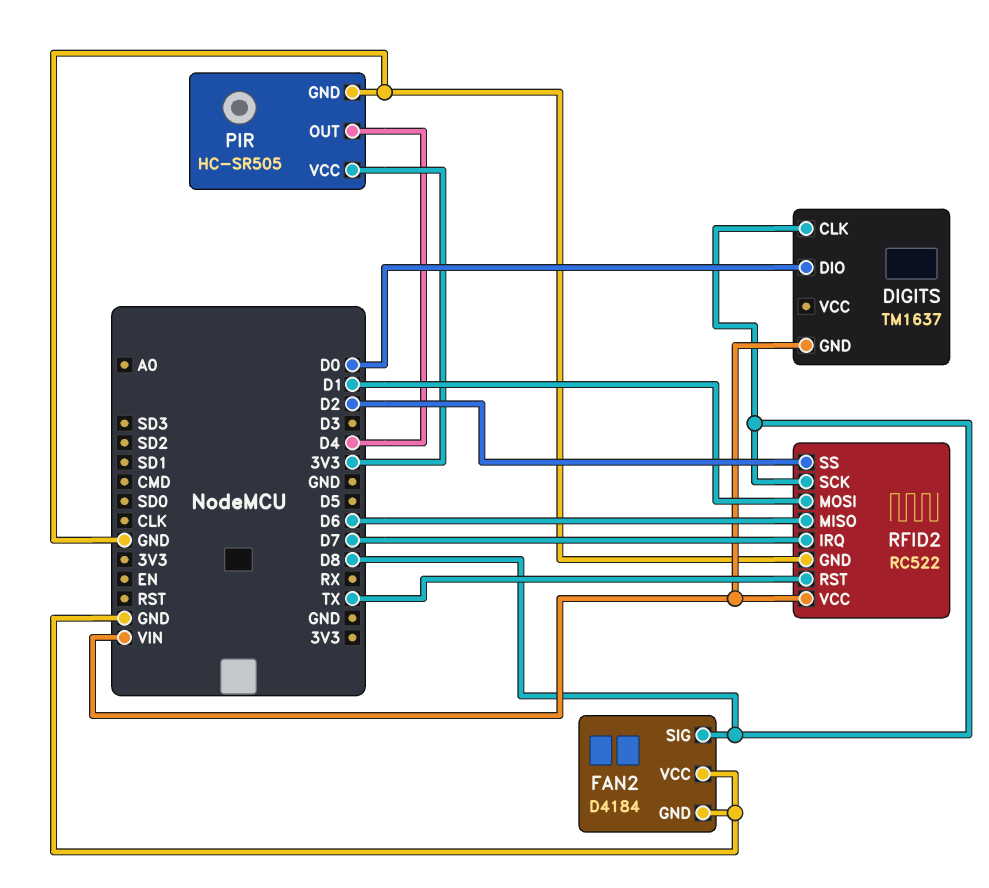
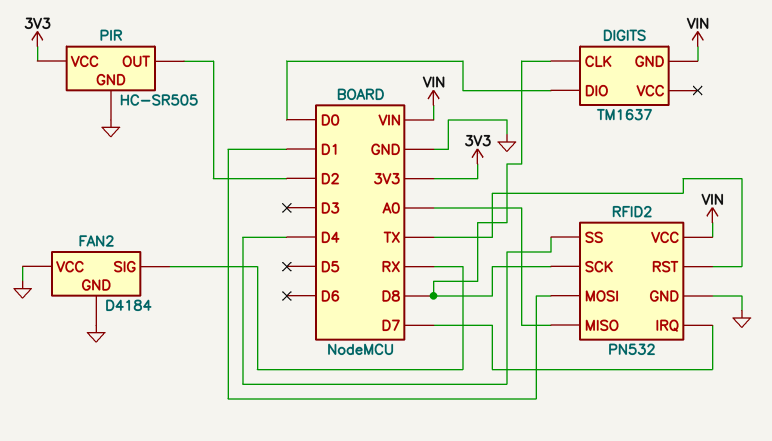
FAN2 pin SIG: D8 -> RX
PIR pin OUT: D4 -> D2
RFID2: RC522 -> PN532
RFID2 pin MISO: D6 -> A0
RFID2 pin SS: D2 -> D4

